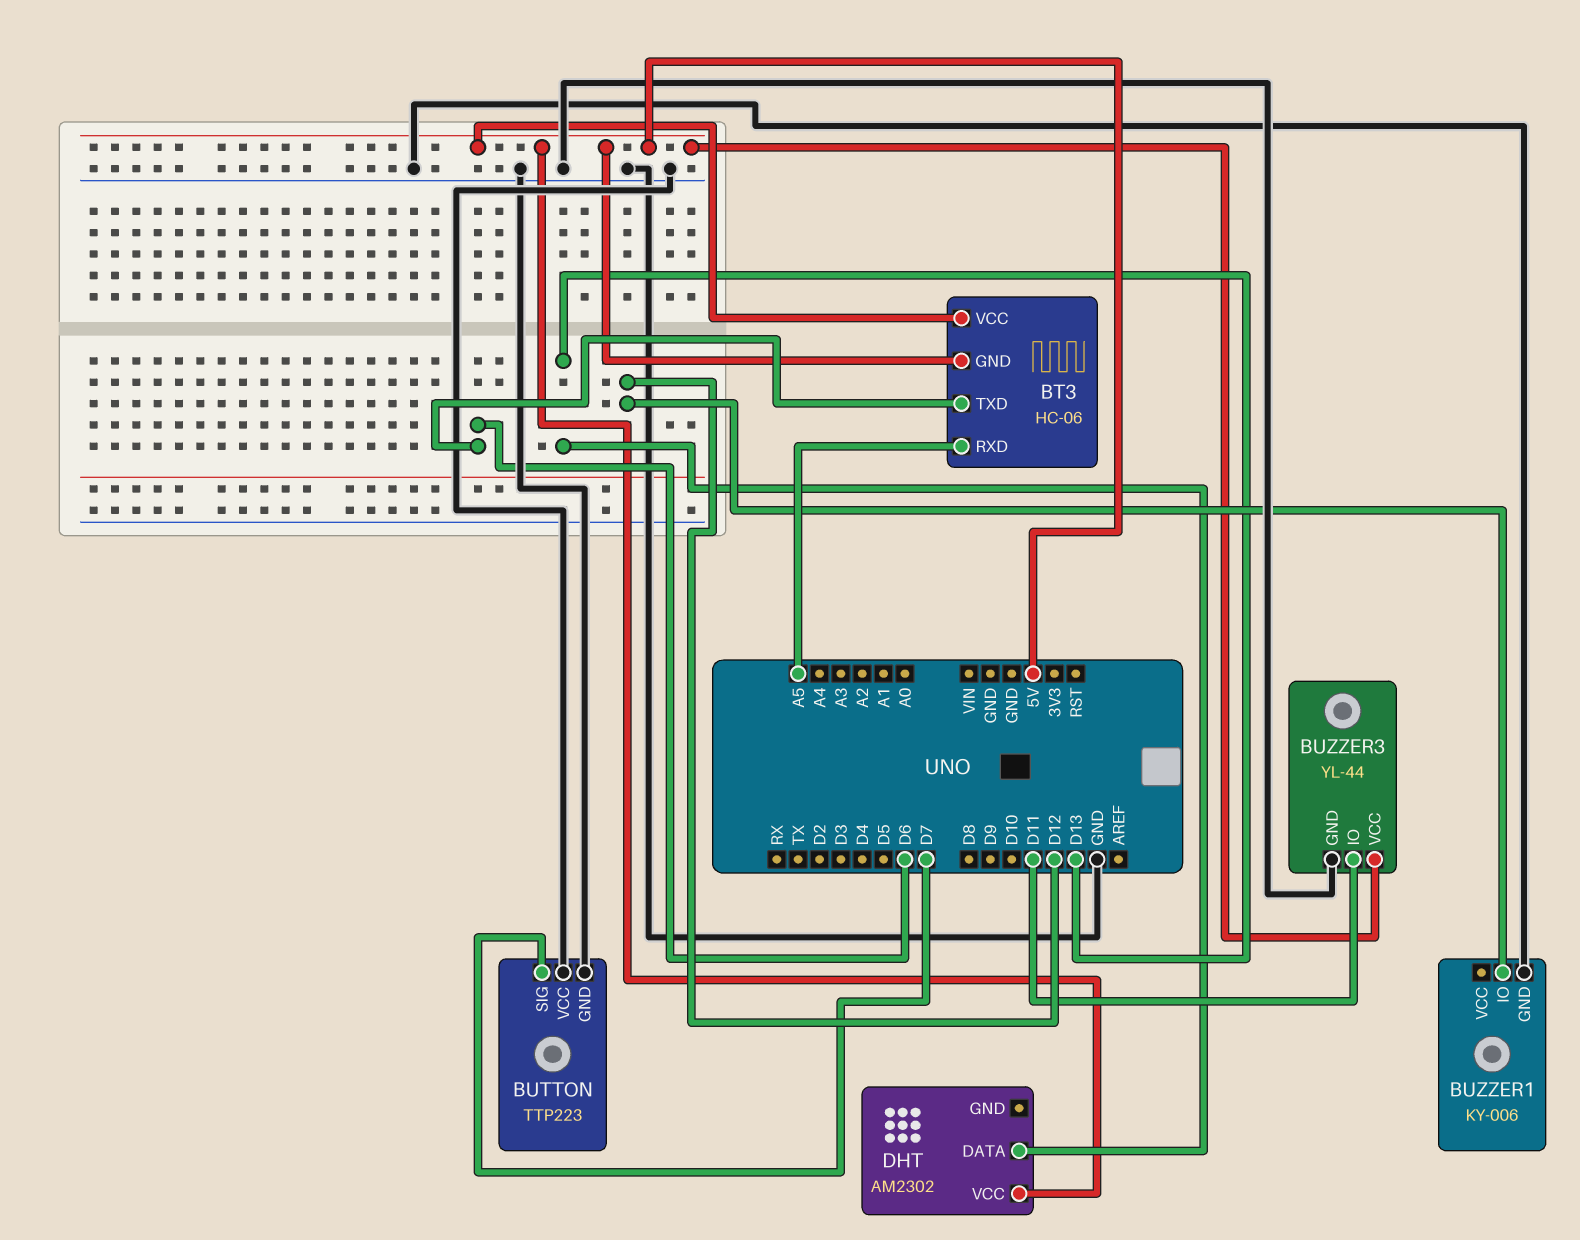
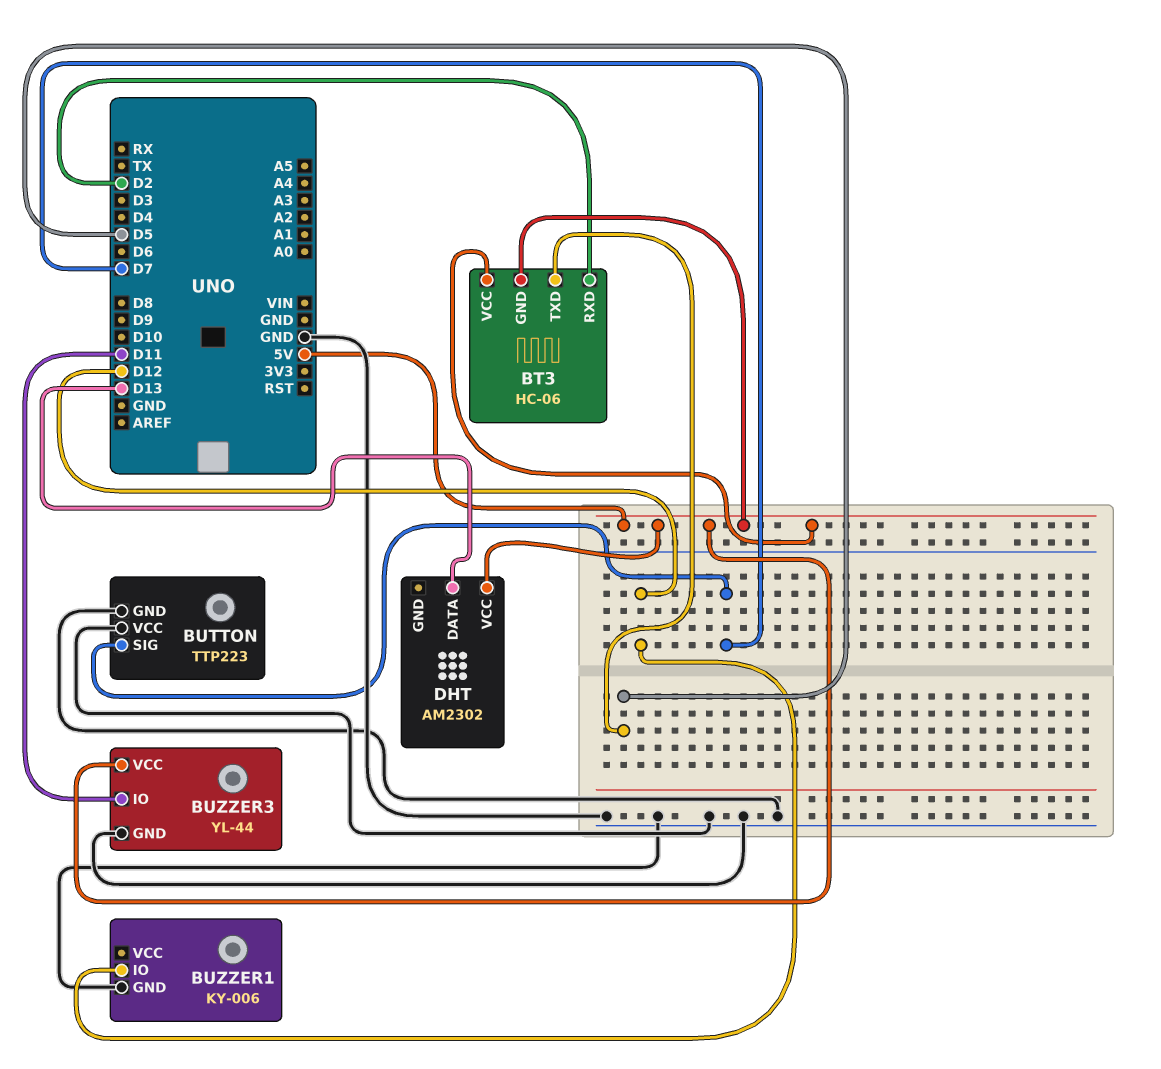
BT3 pin RXD: A5 -> D2
BT3 pin TXD: D6 -> D5

